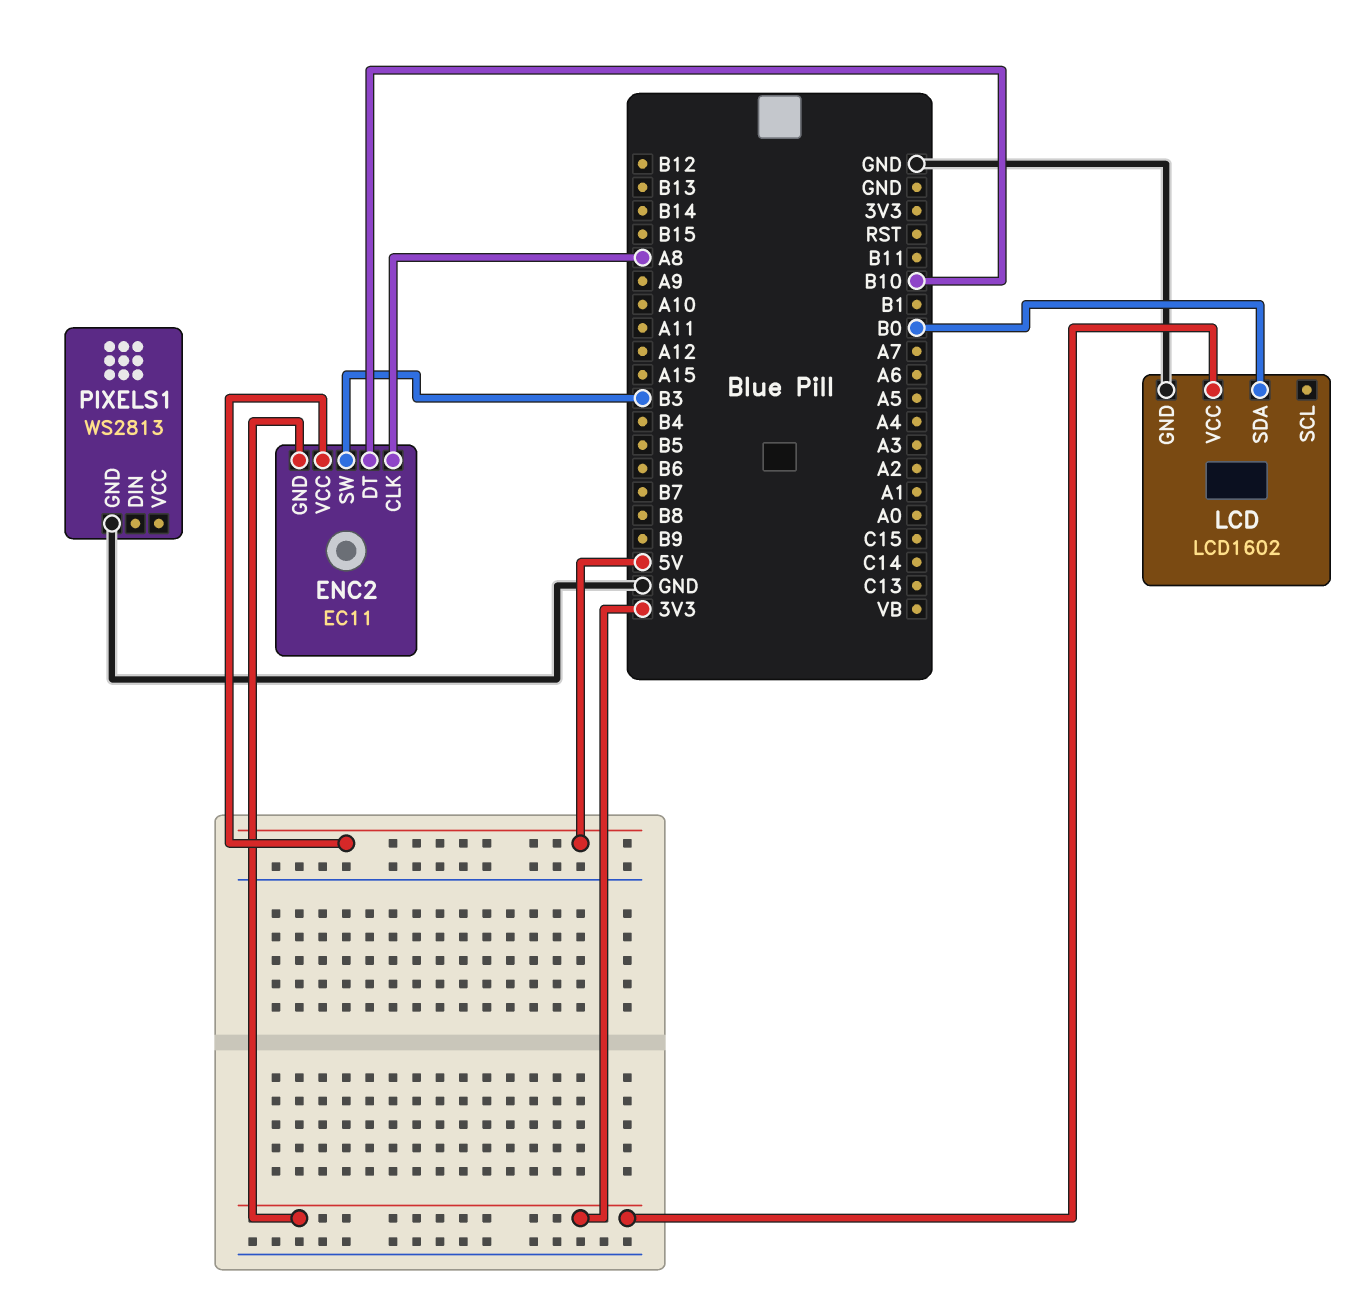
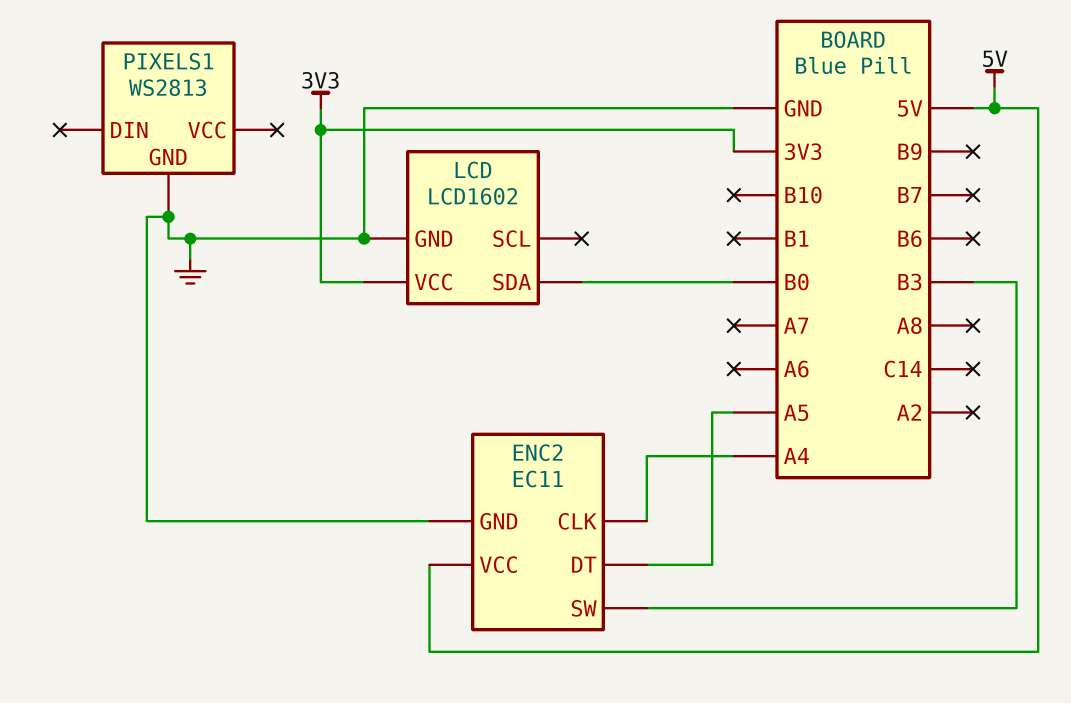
ENC2 pin CLK: A8 -> A4
ENC2 pin DT: B10 -> A5
ENC2 pin GND: 3V3 -> GND

